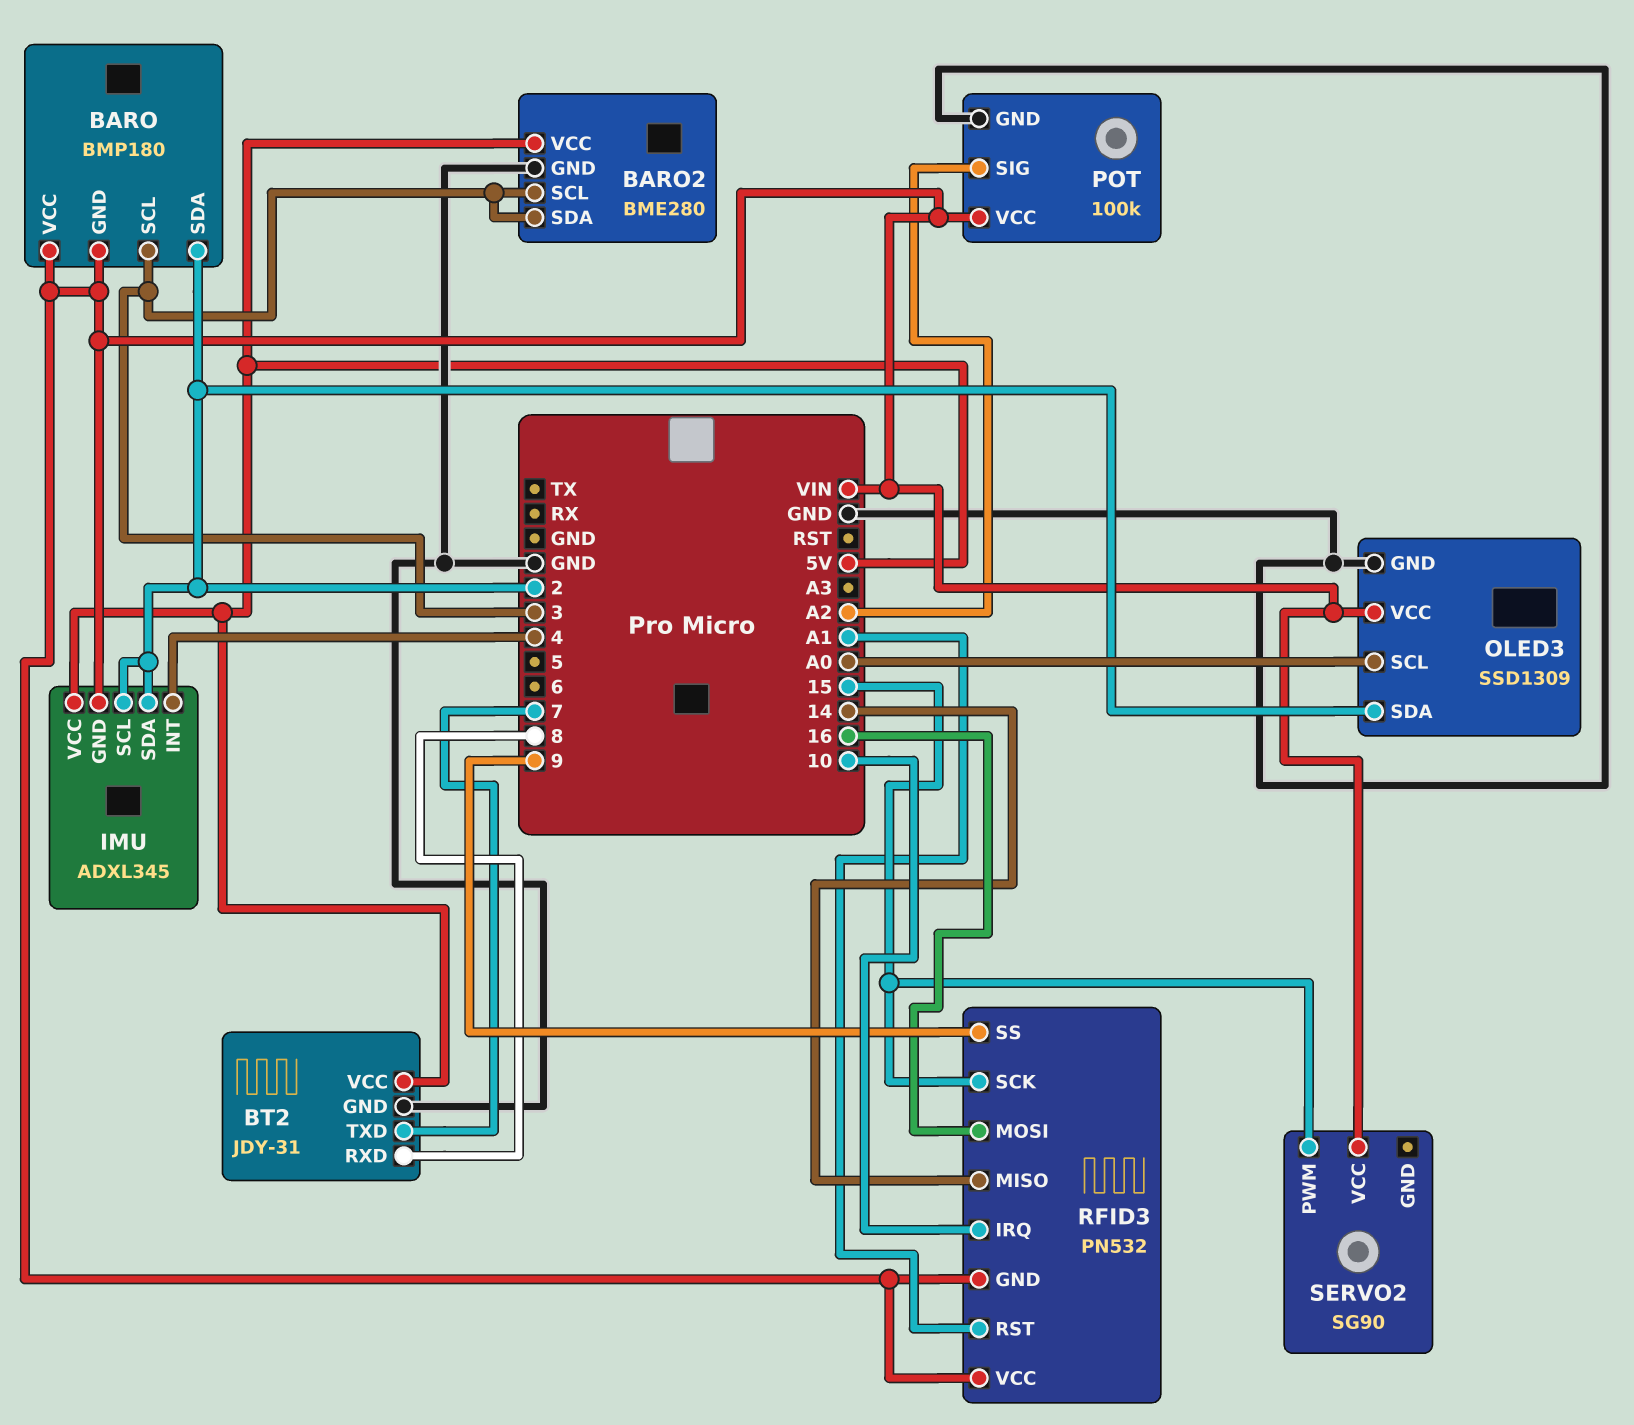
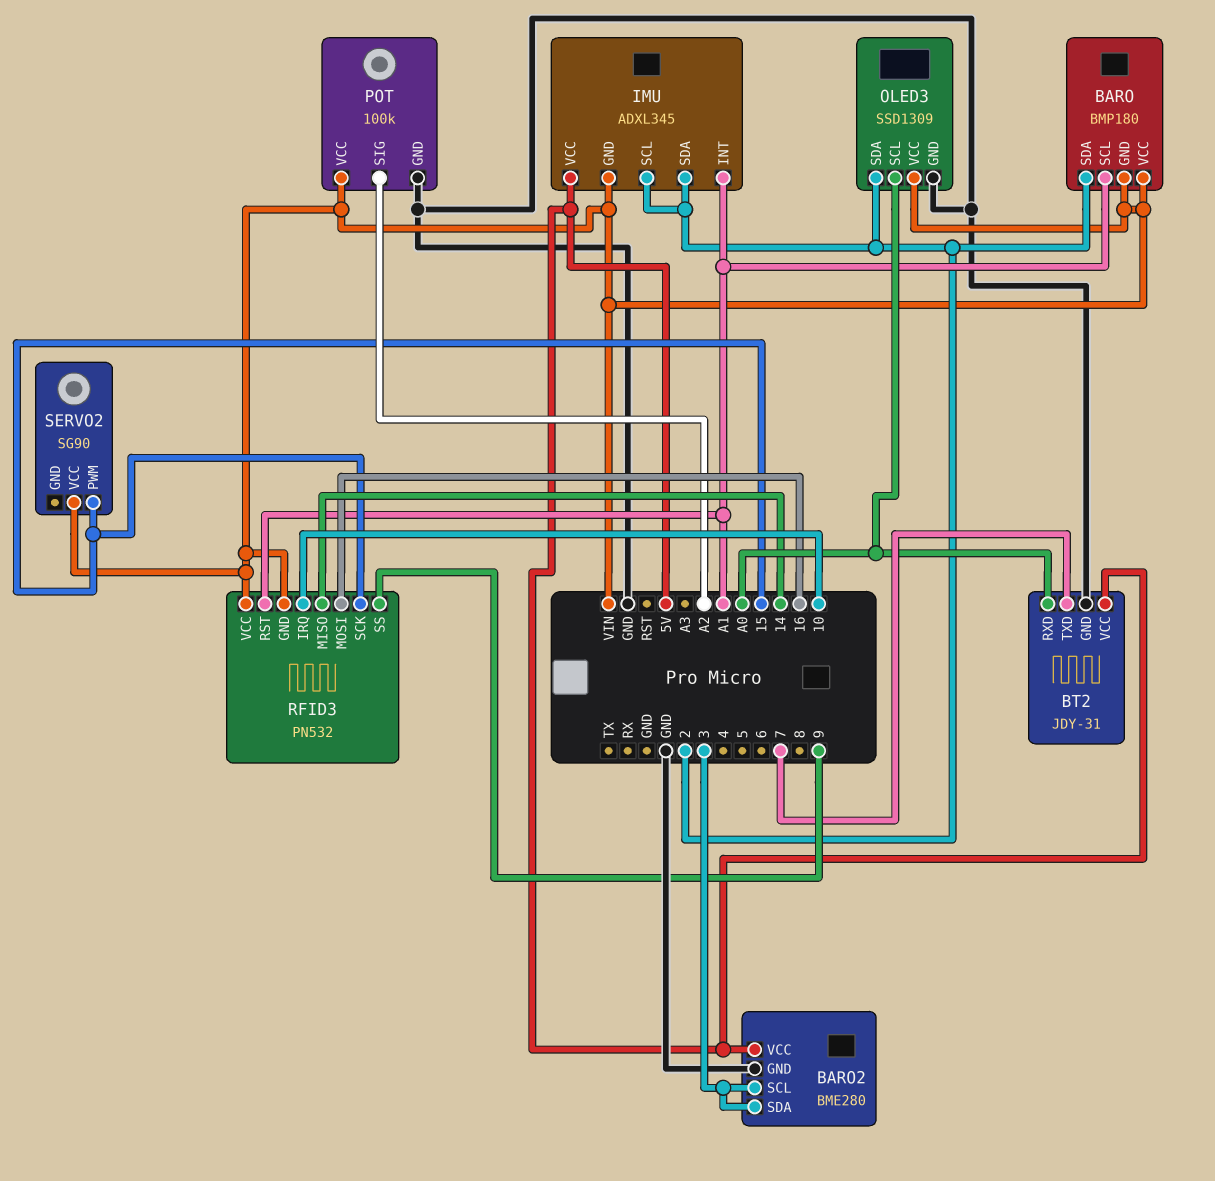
BARO pin SCL: 3 -> A1
BT2 pin RXD: 8 -> A0
IMU pin INT: 4 -> A1

